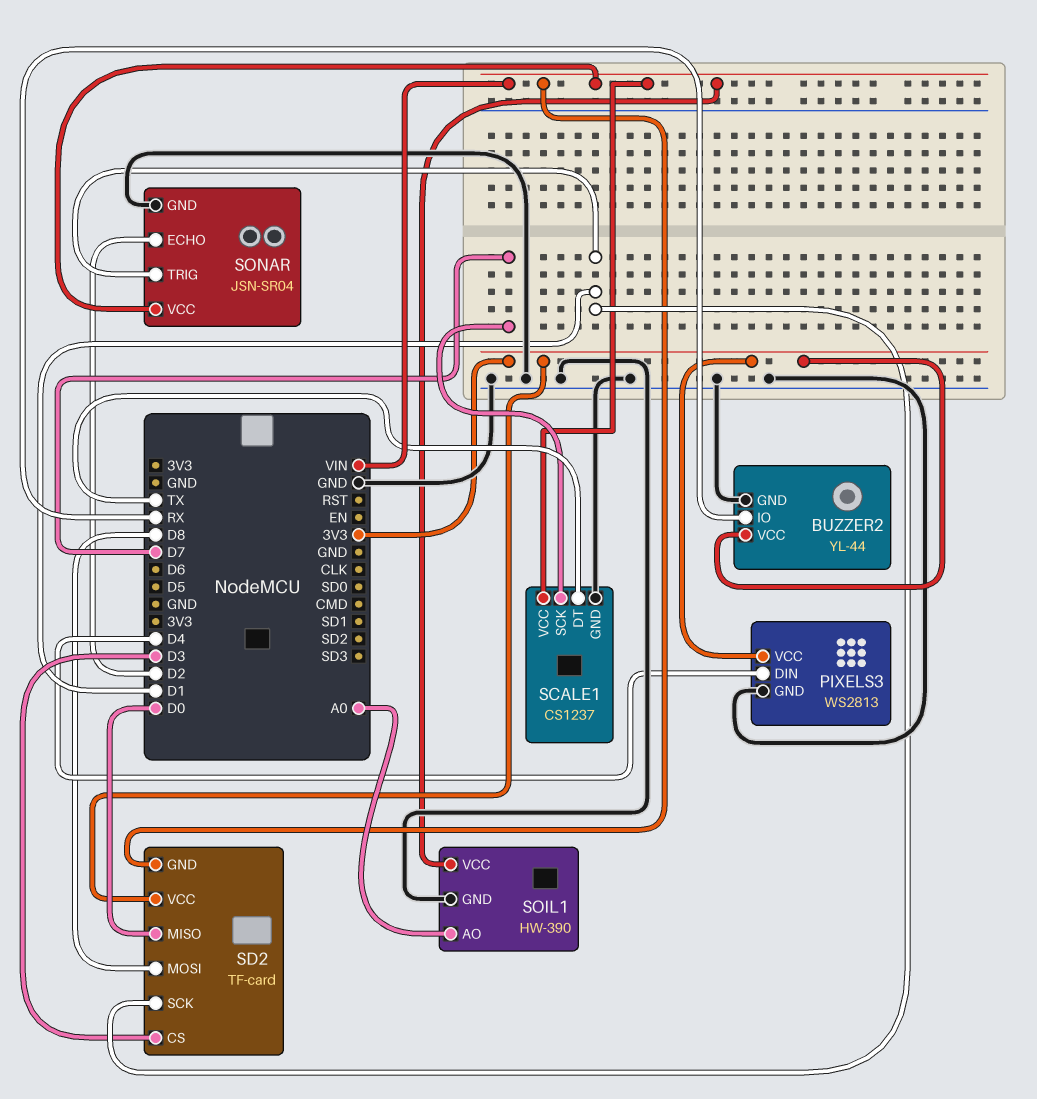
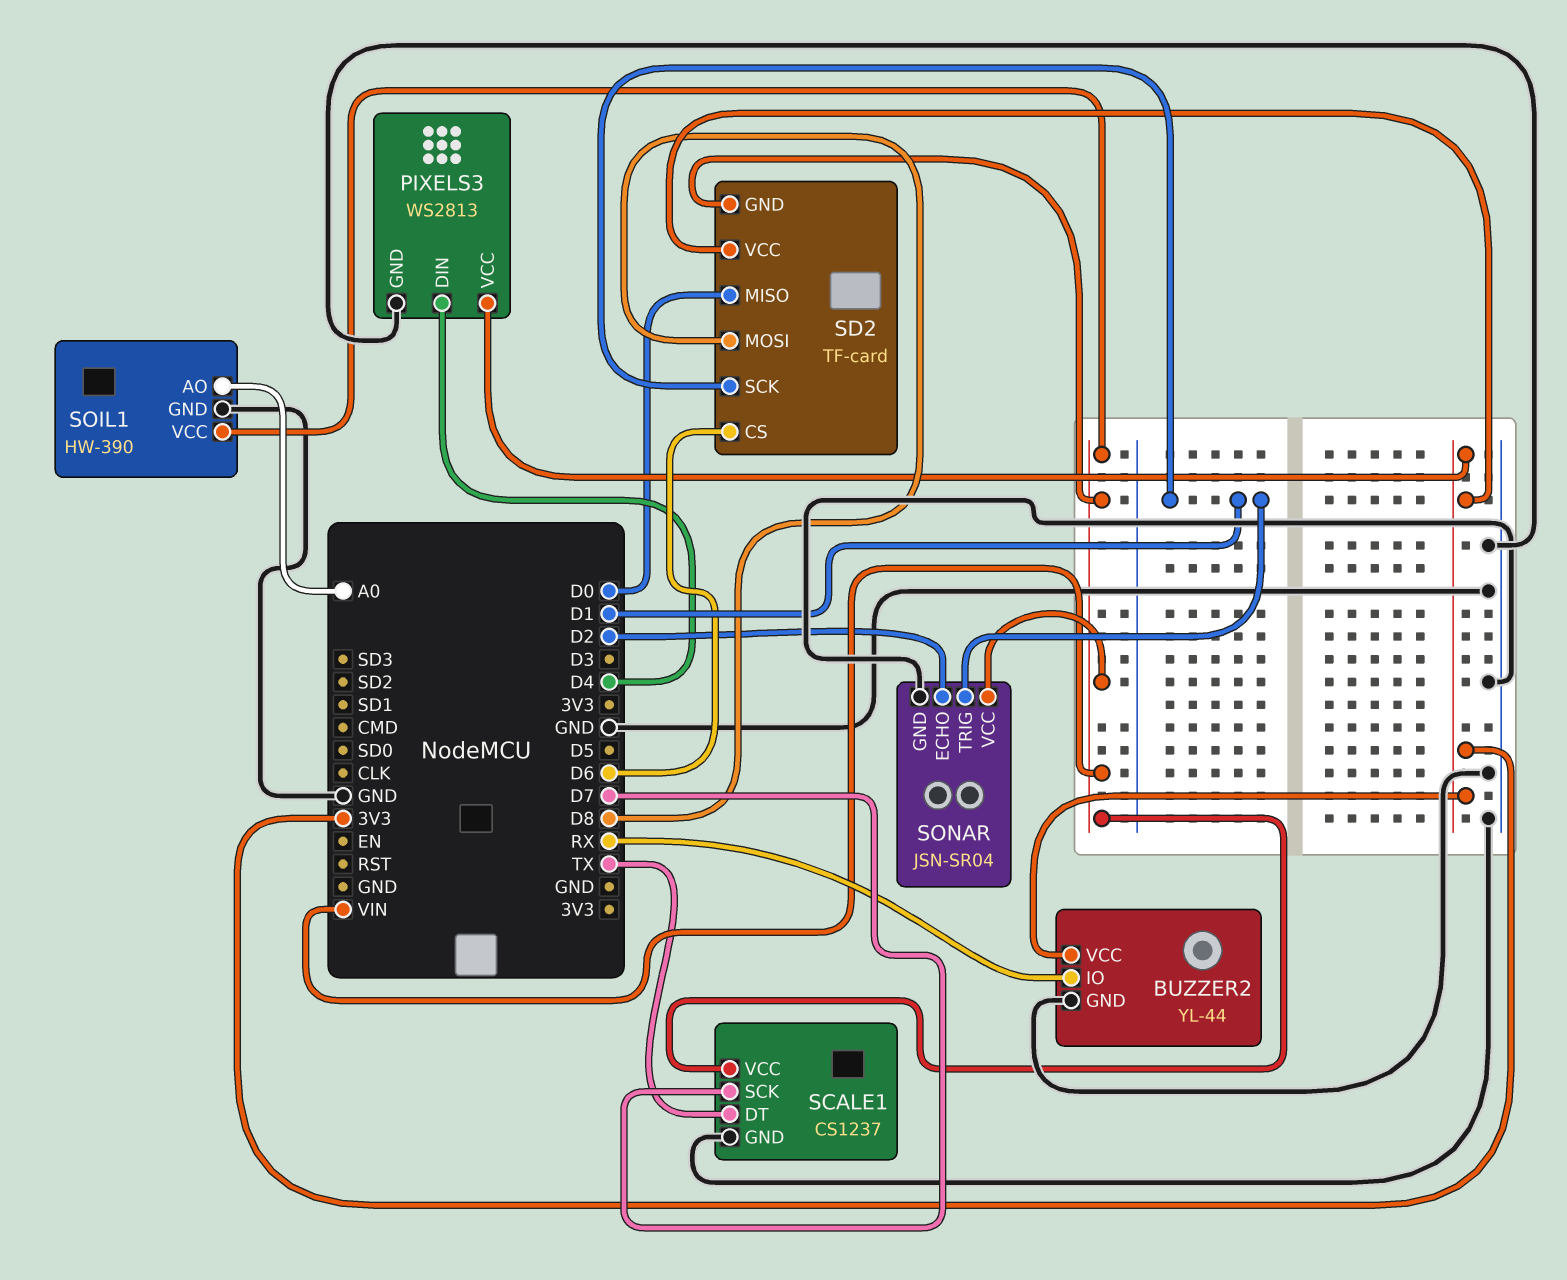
SD2 pin CS: D3 -> D6

